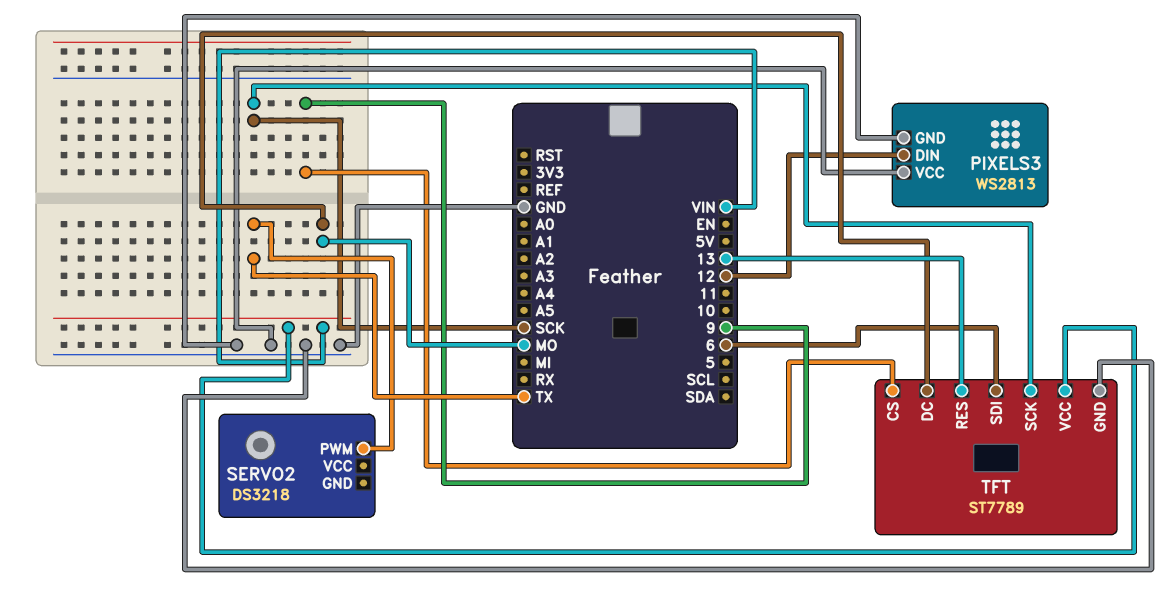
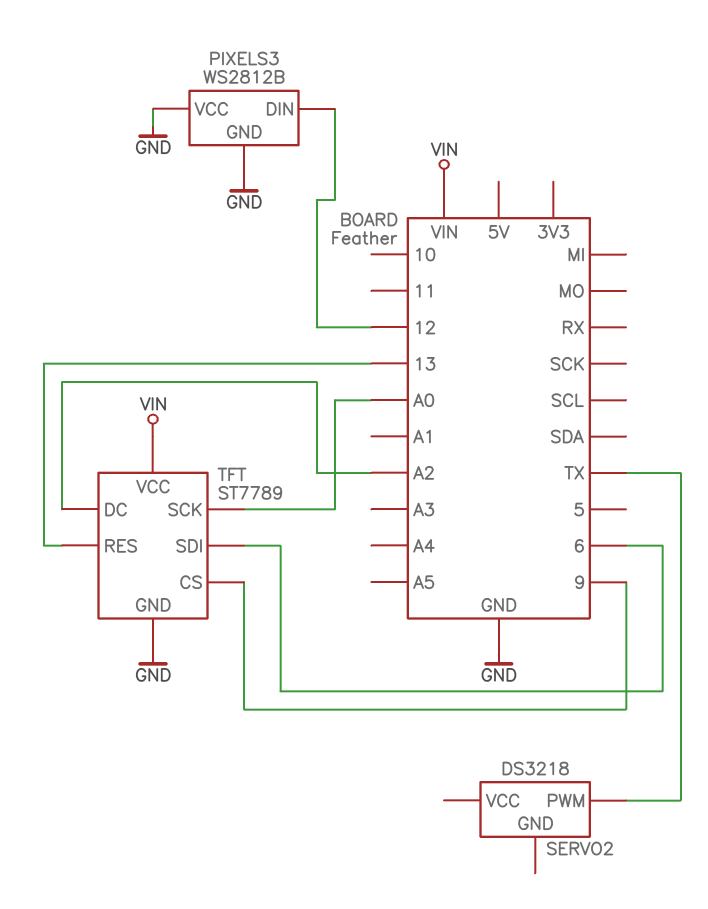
PIXELS3: WS2813 -> WS2812B
TFT pin DC: MO -> A2
TFT pin SCK: SCK -> A0

